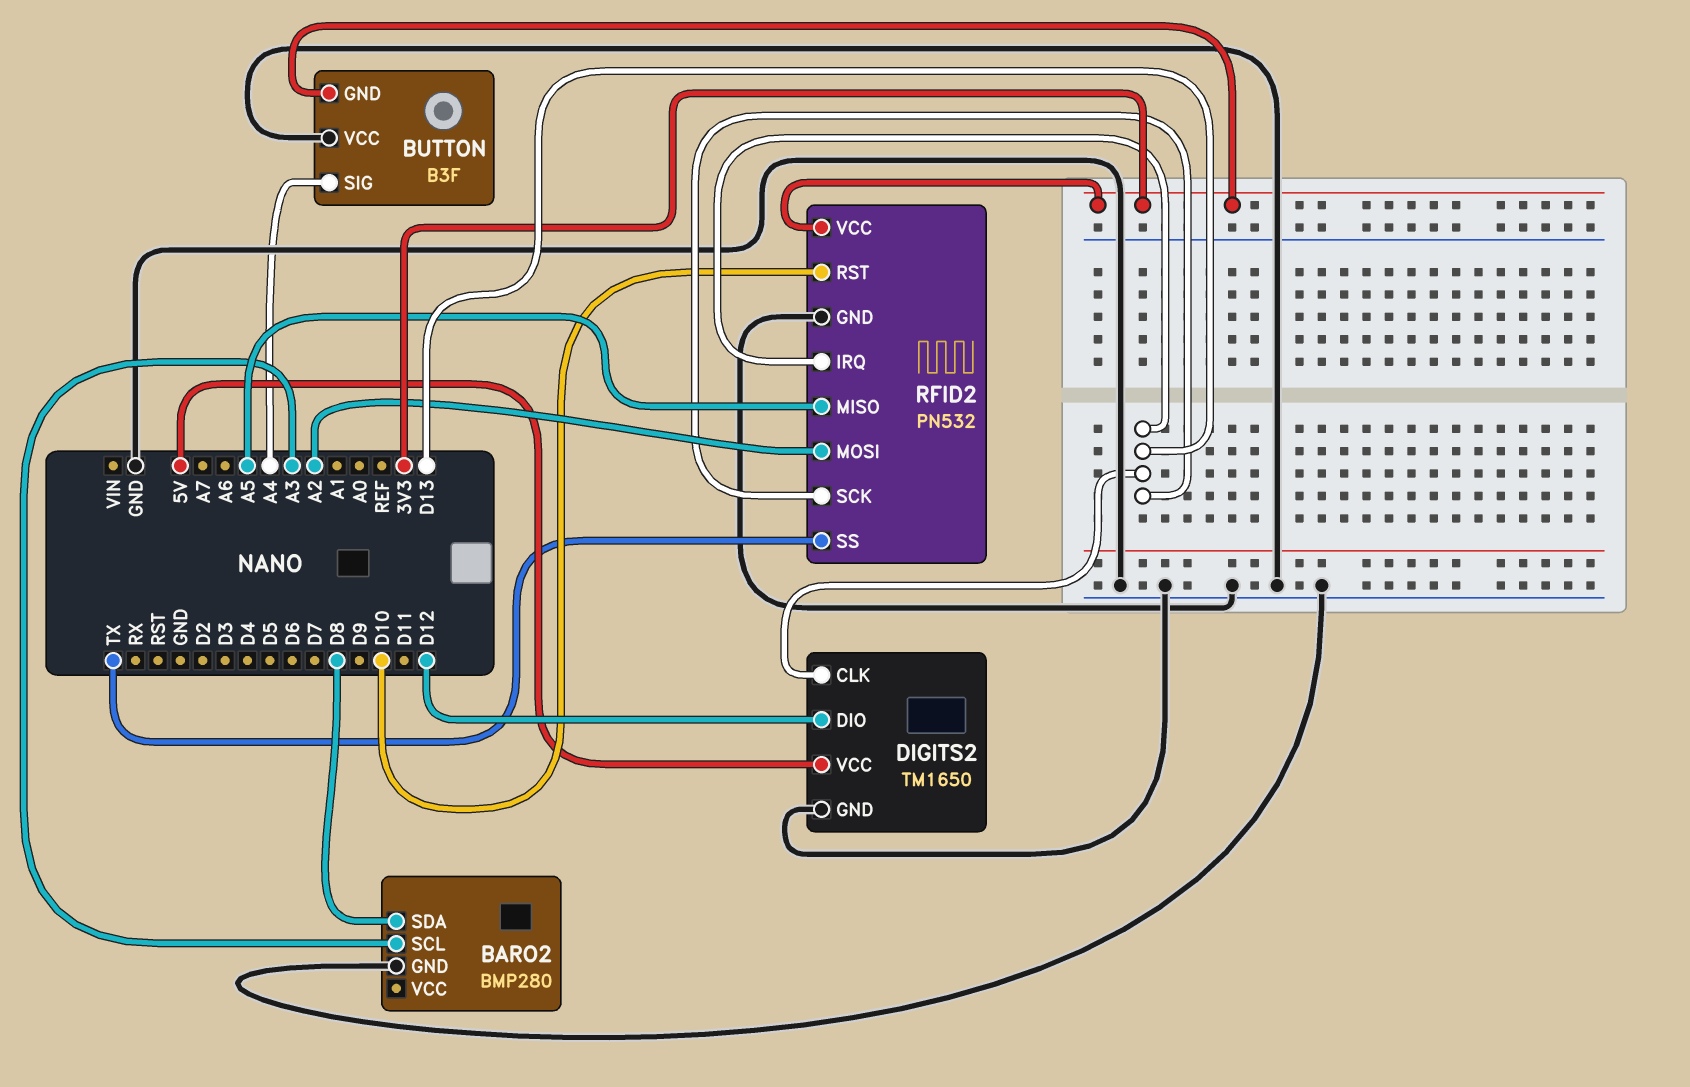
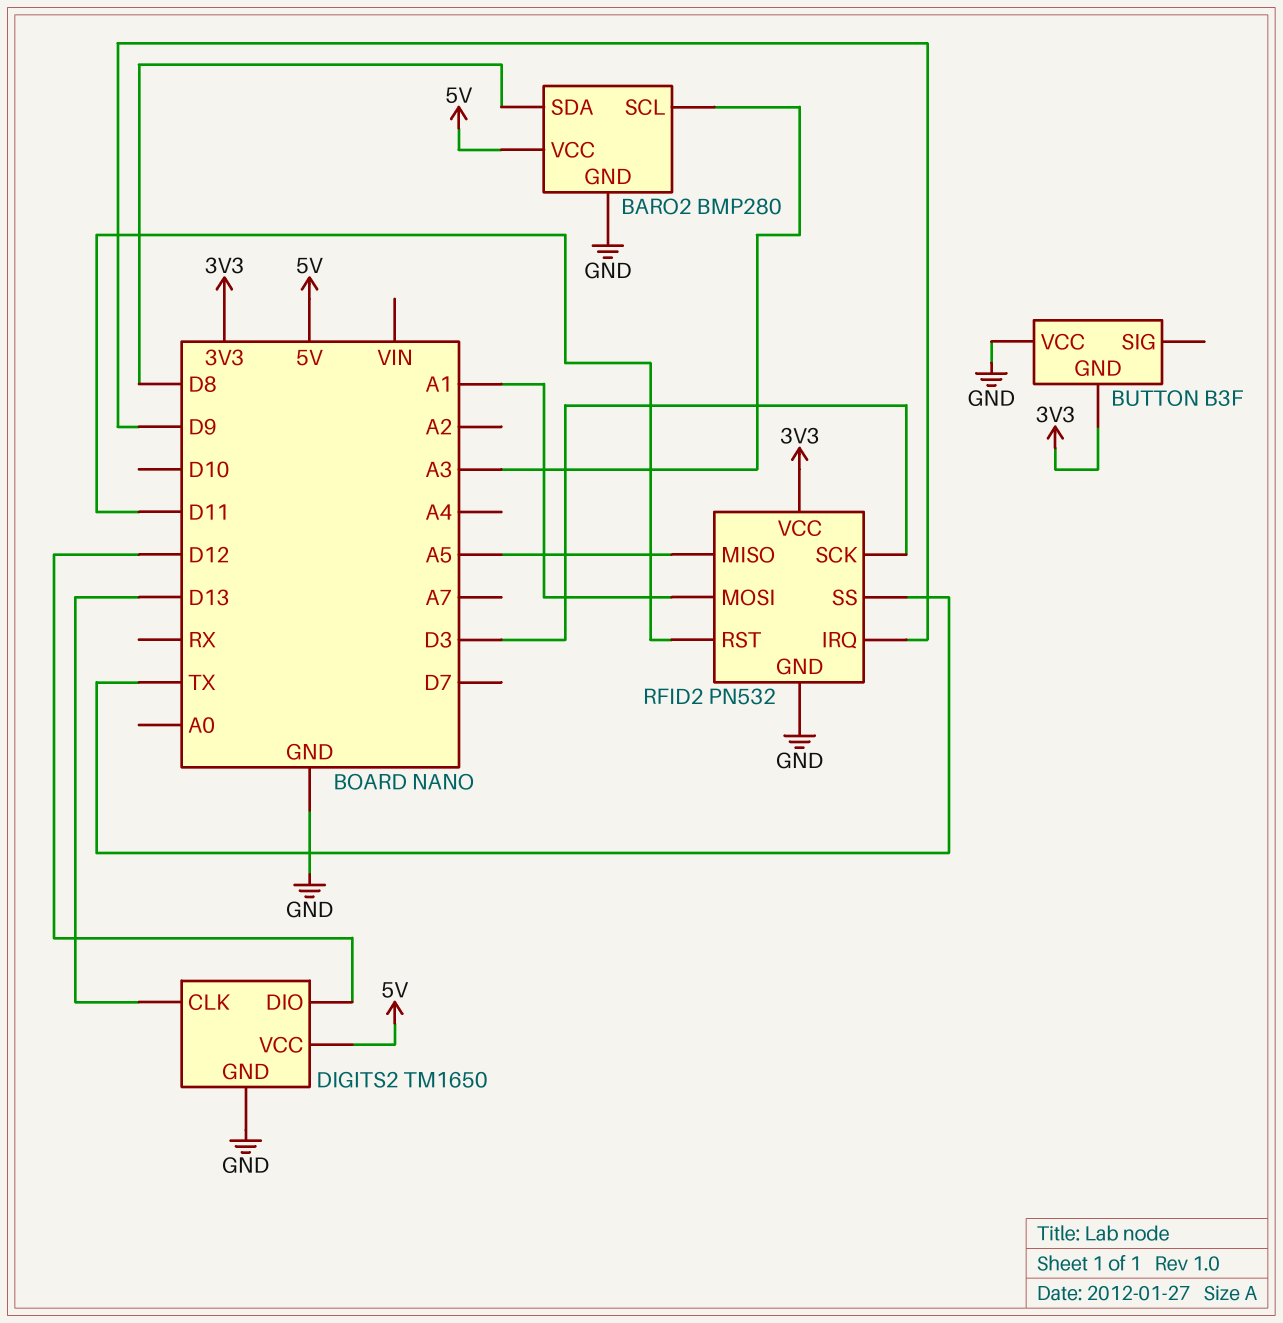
BARO2 pin VCC: none -> 5V
BUTTON pin SIG: A4 -> none
RFID2 pin IRQ: D13 -> D9
RFID2 pin MOSI: A2 -> A1
RFID2 pin RST: D10 -> D11
RFID2 pin SCK: D13 -> D3

